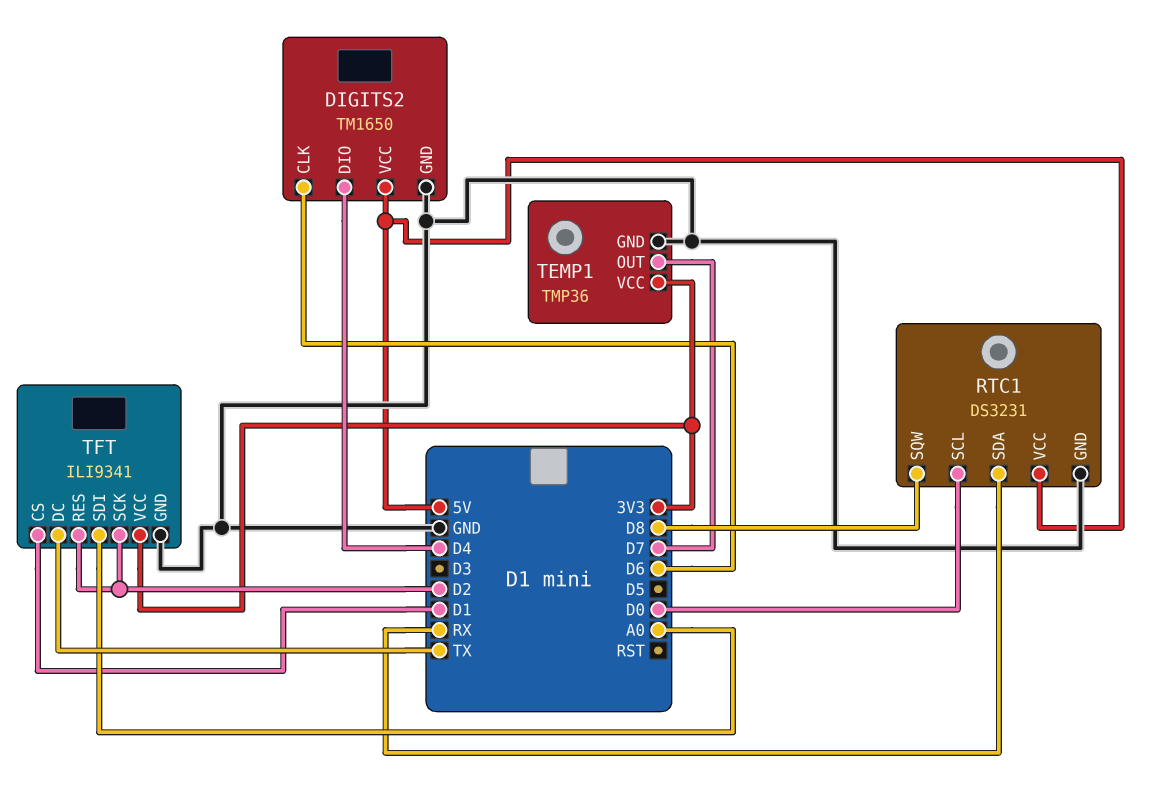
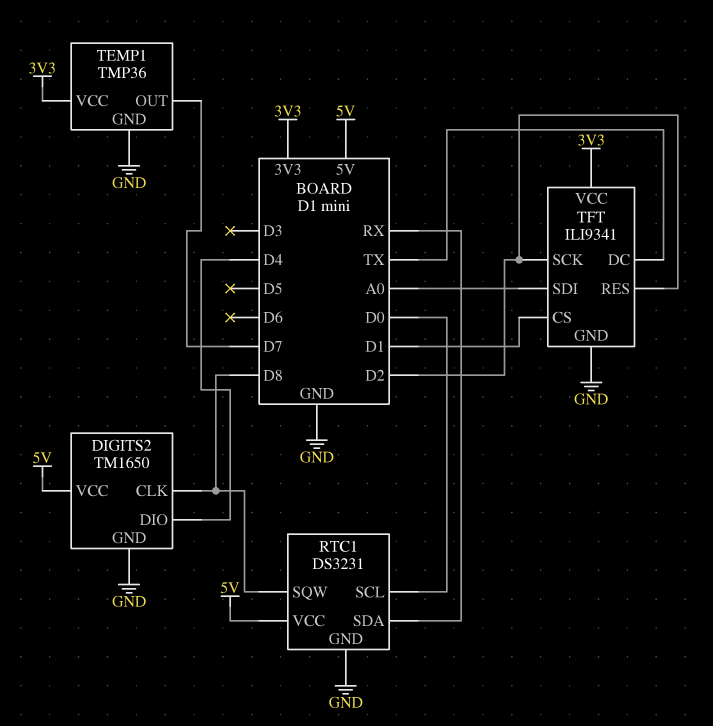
DIGITS2 pin CLK: D6 -> D8

